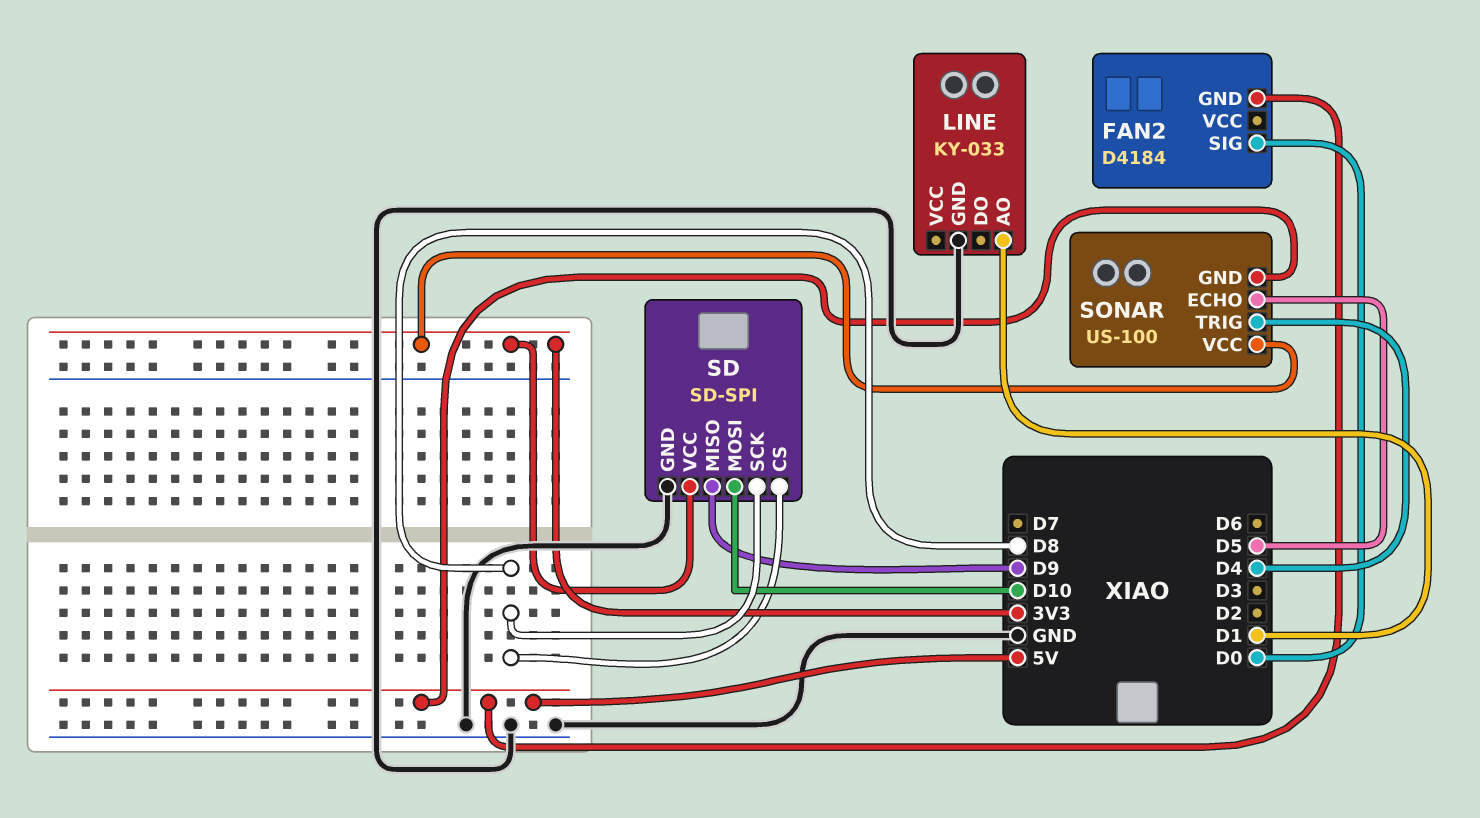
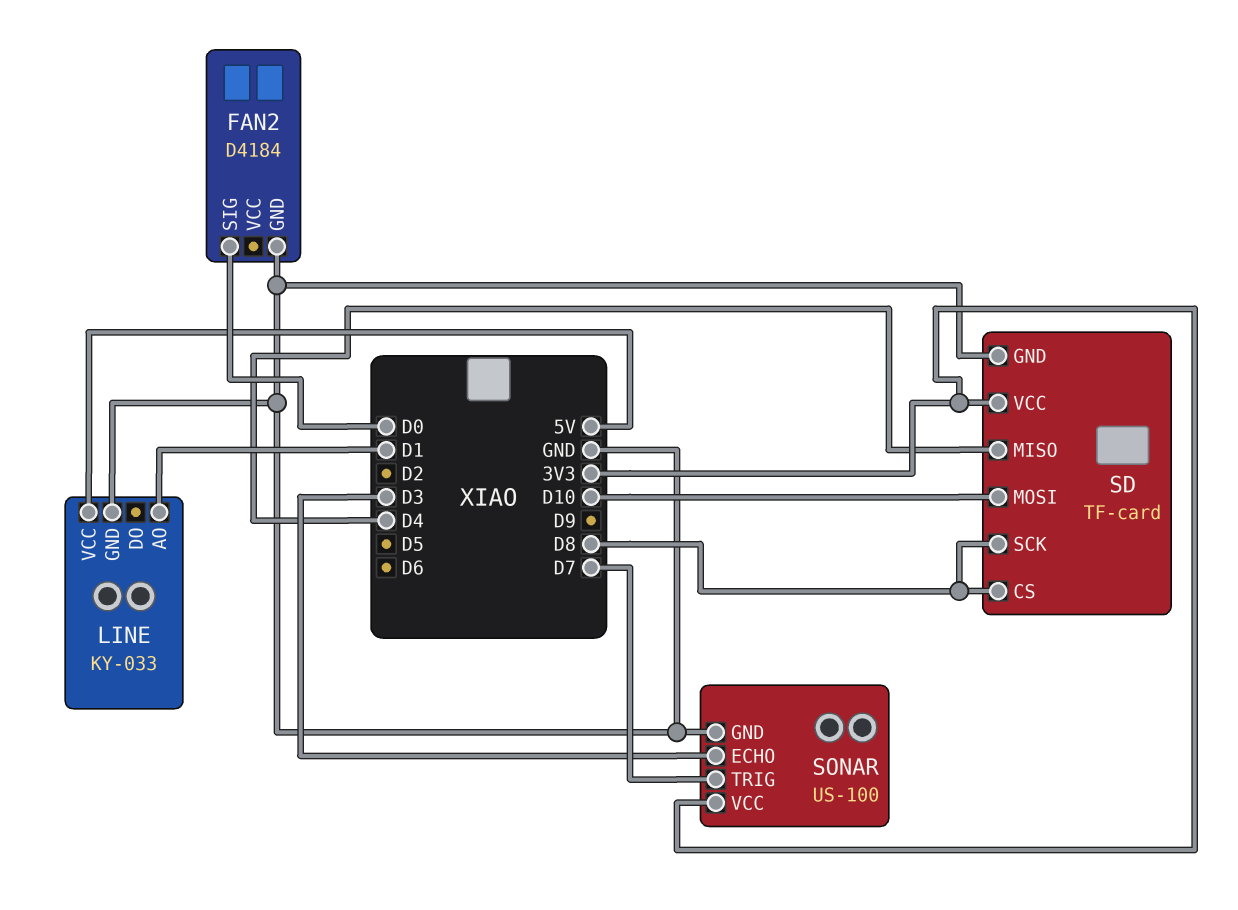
FAN2 pin GND: 5V -> GND
LINE pin VCC: none -> 5V
SD: SD-SPI -> TF-card
SD pin MISO: D9 -> D4
SONAR pin ECHO: D5 -> D3
SONAR pin GND: 5V -> GND
SONAR pin TRIG: D4 -> D7

